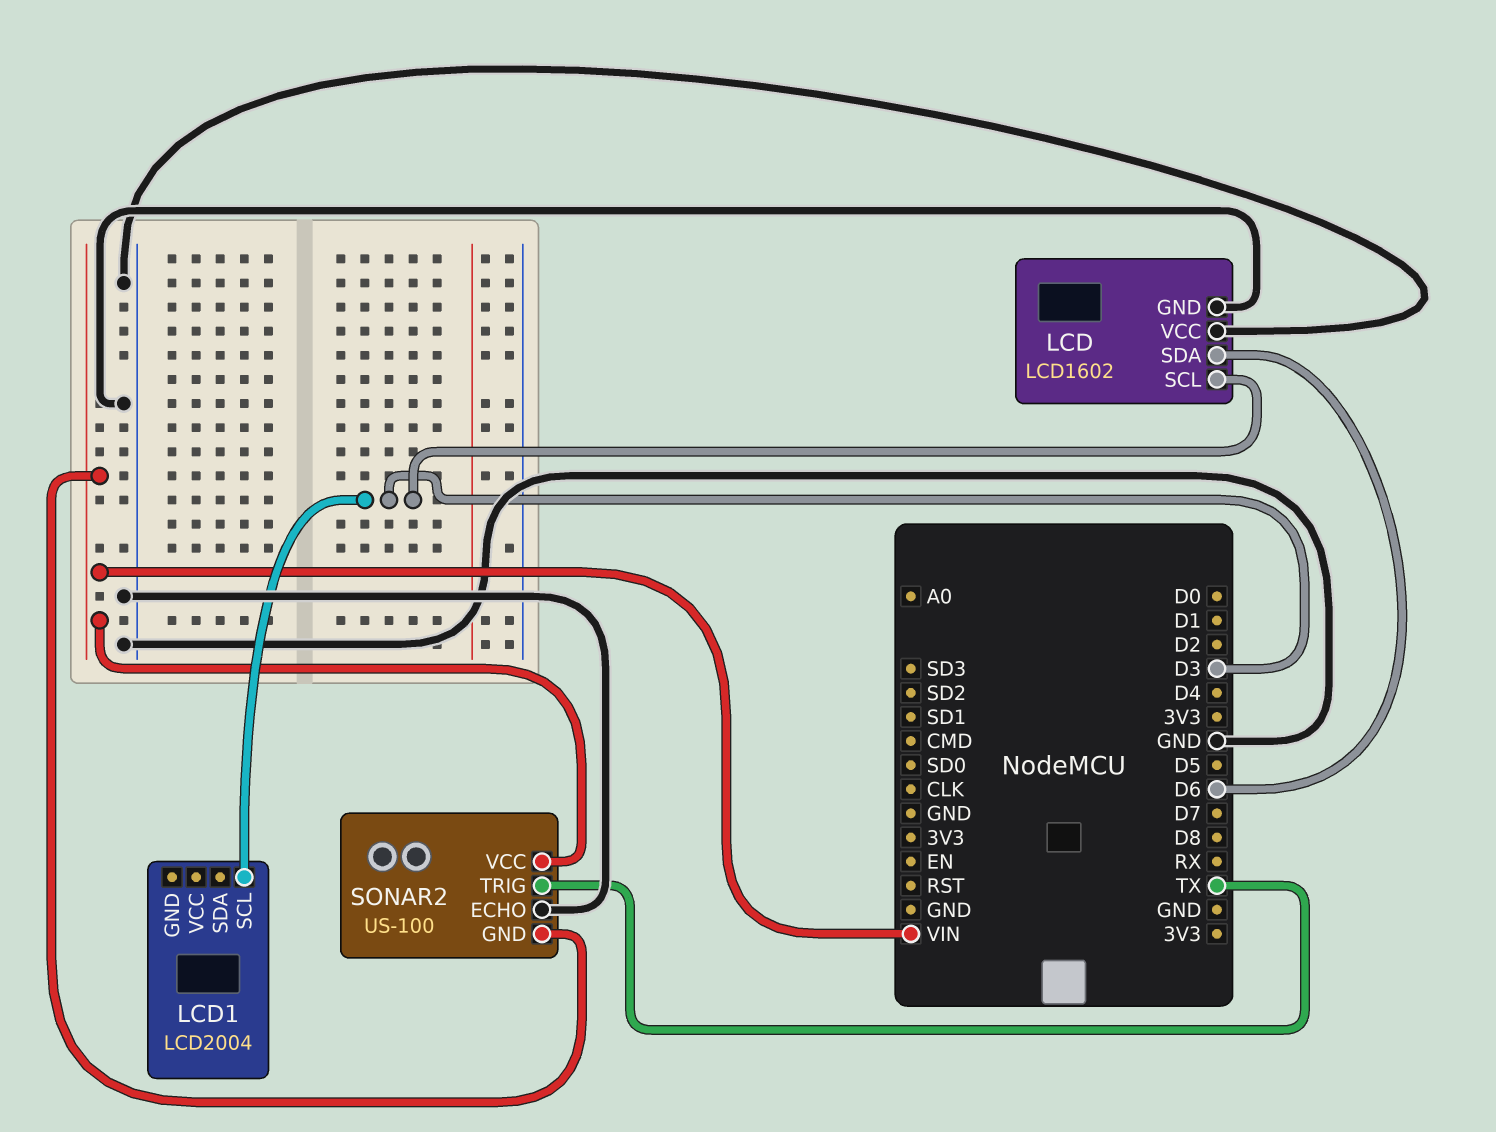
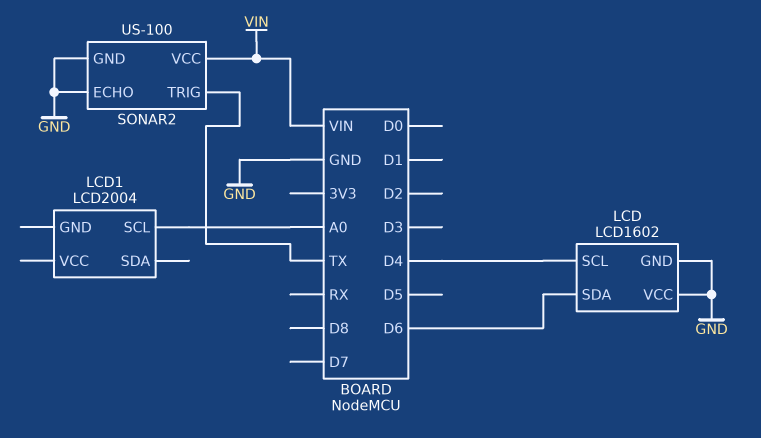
LCD pin SCL: D3 -> D4
LCD1 pin SCL: D3 -> A0
SONAR2 pin GND: VIN -> GND

